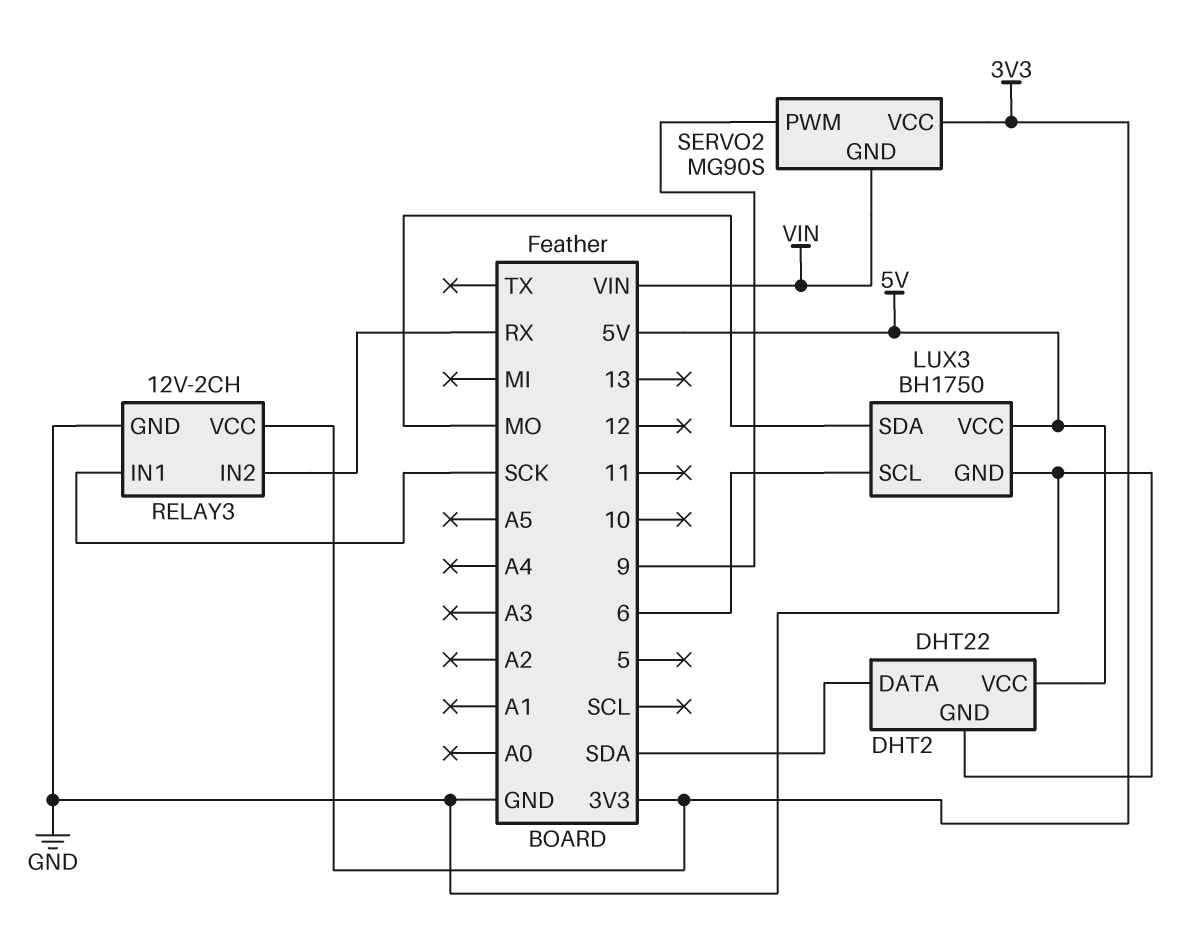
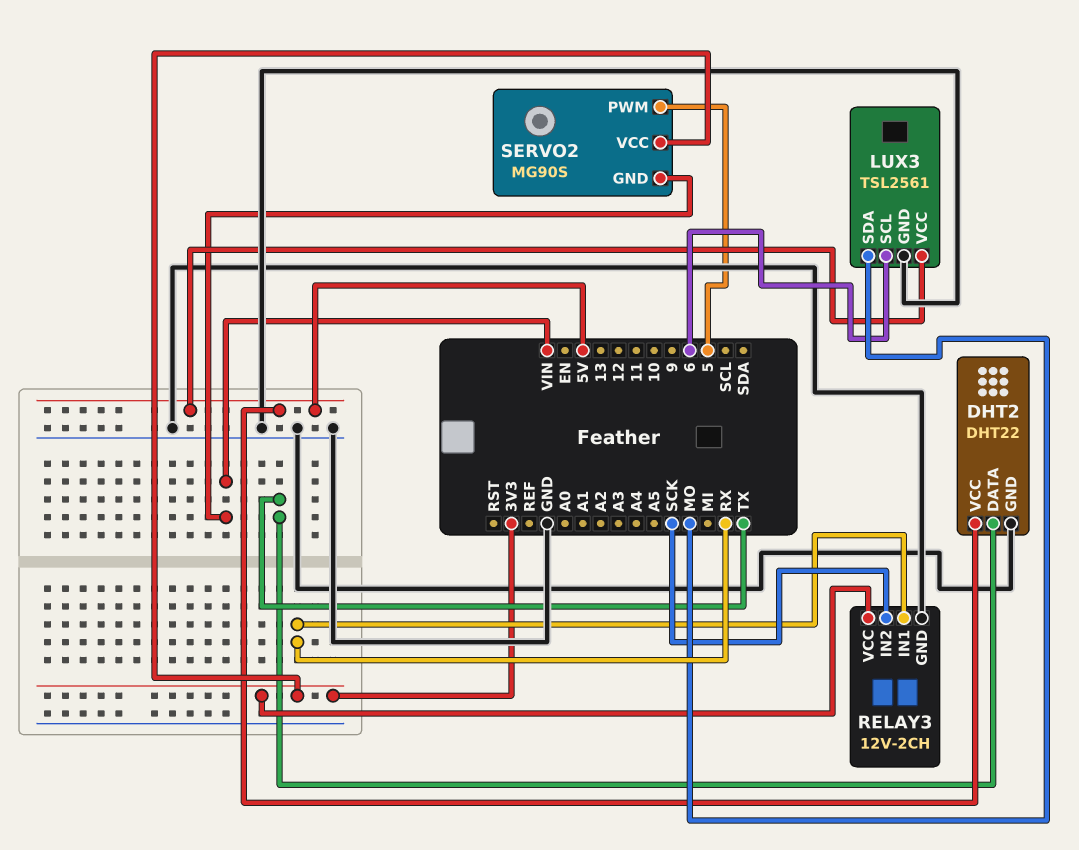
DHT2 pin DATA: SDA -> TX
LUX3: BH1750 -> TSL2561
RELAY3 pin IN1: SCK -> RX
RELAY3 pin IN2: RX -> SCK
SERVO2 pin PWM: 9 -> 5

